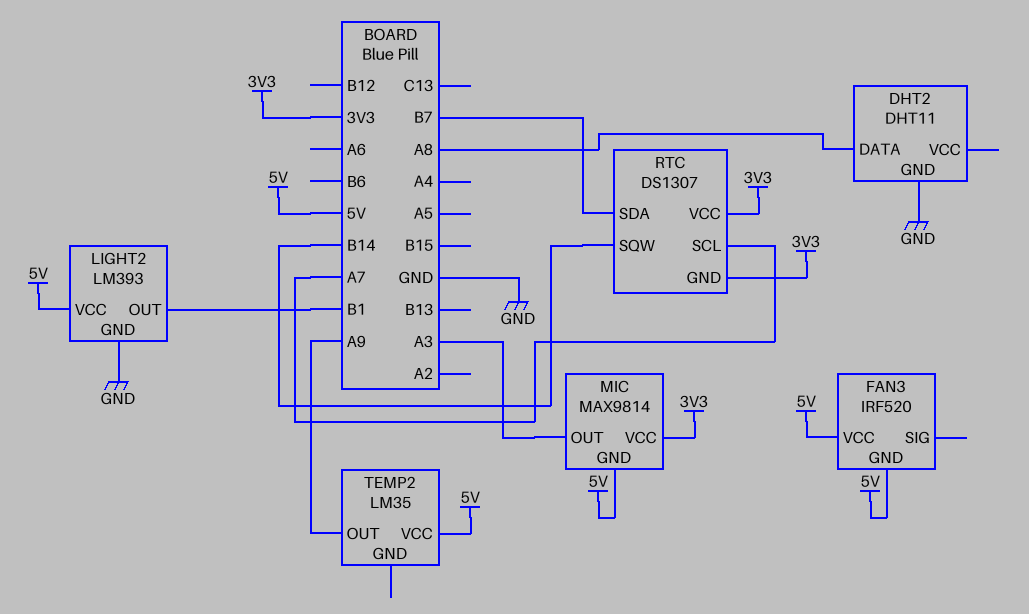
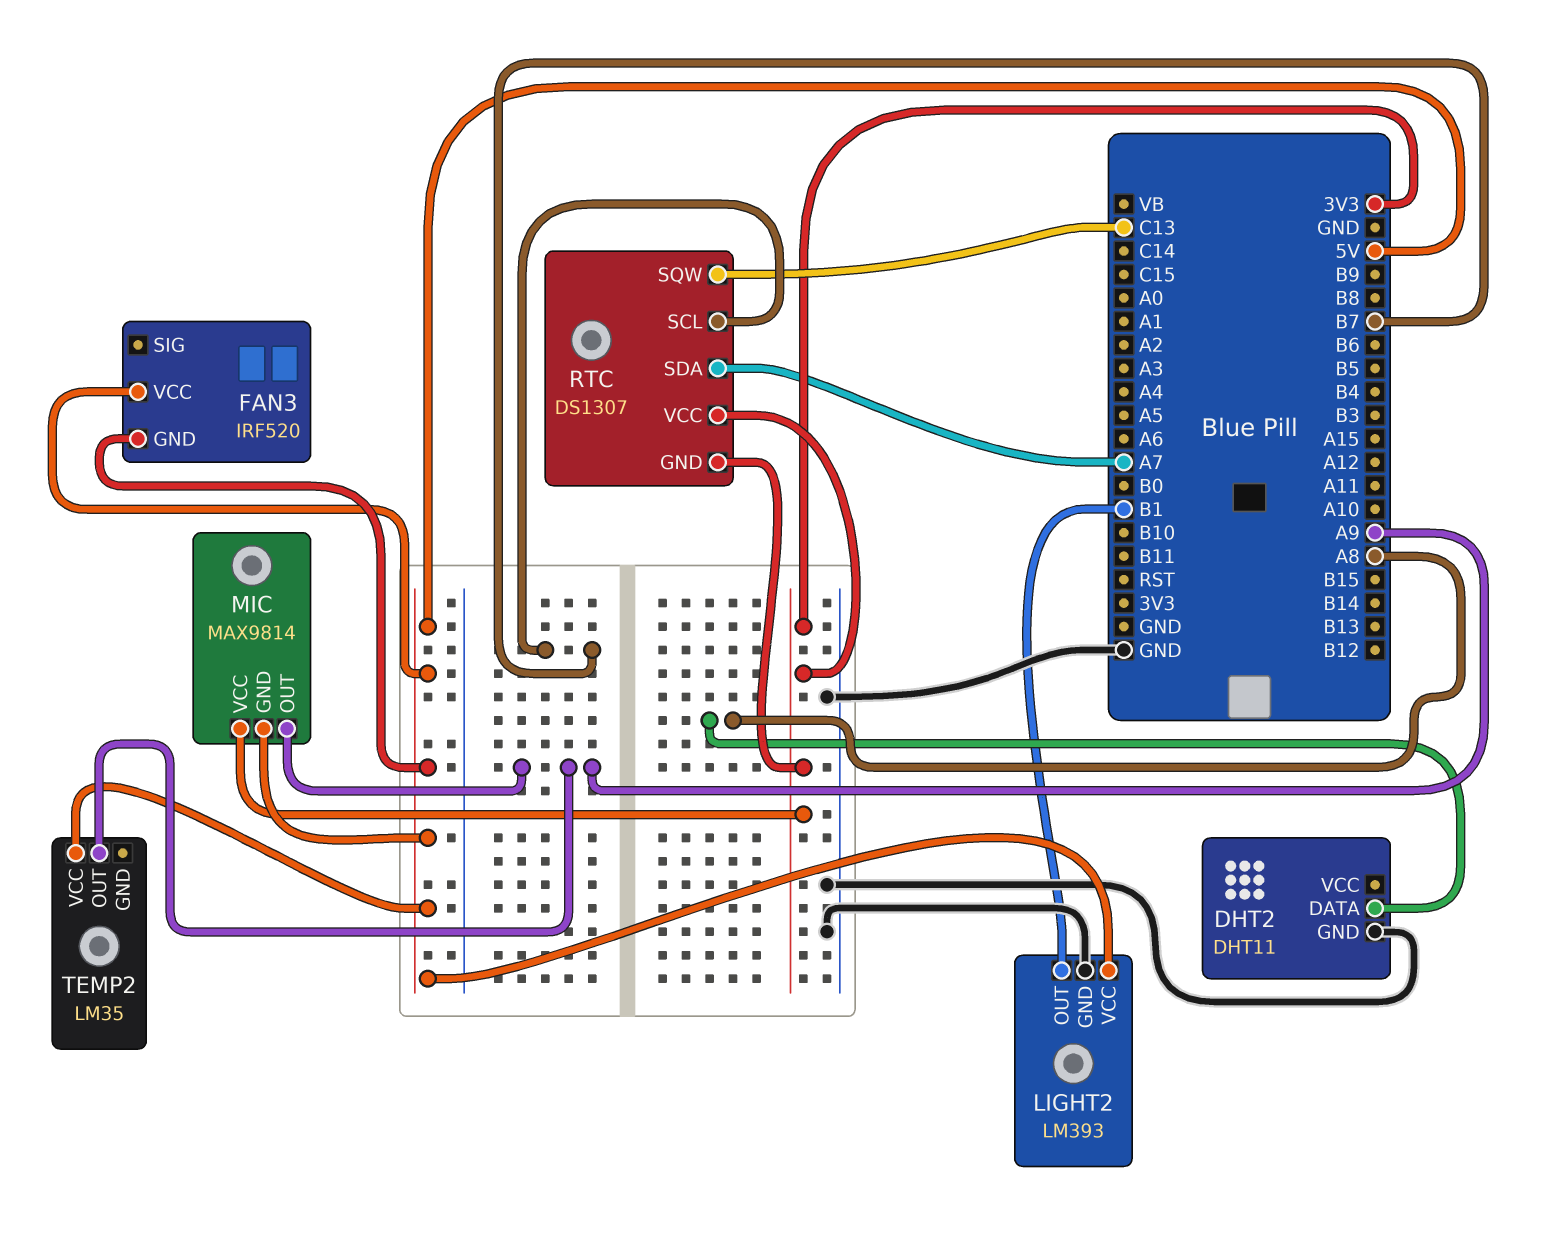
MIC pin OUT: A3 -> A9
RTC pin SCL: A7 -> B7
RTC pin SDA: B7 -> A7
RTC pin SQW: B14 -> C13

